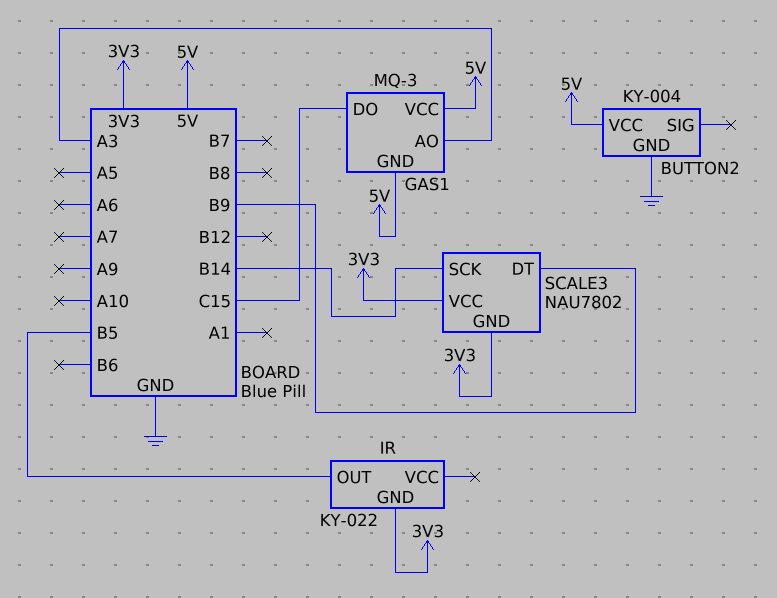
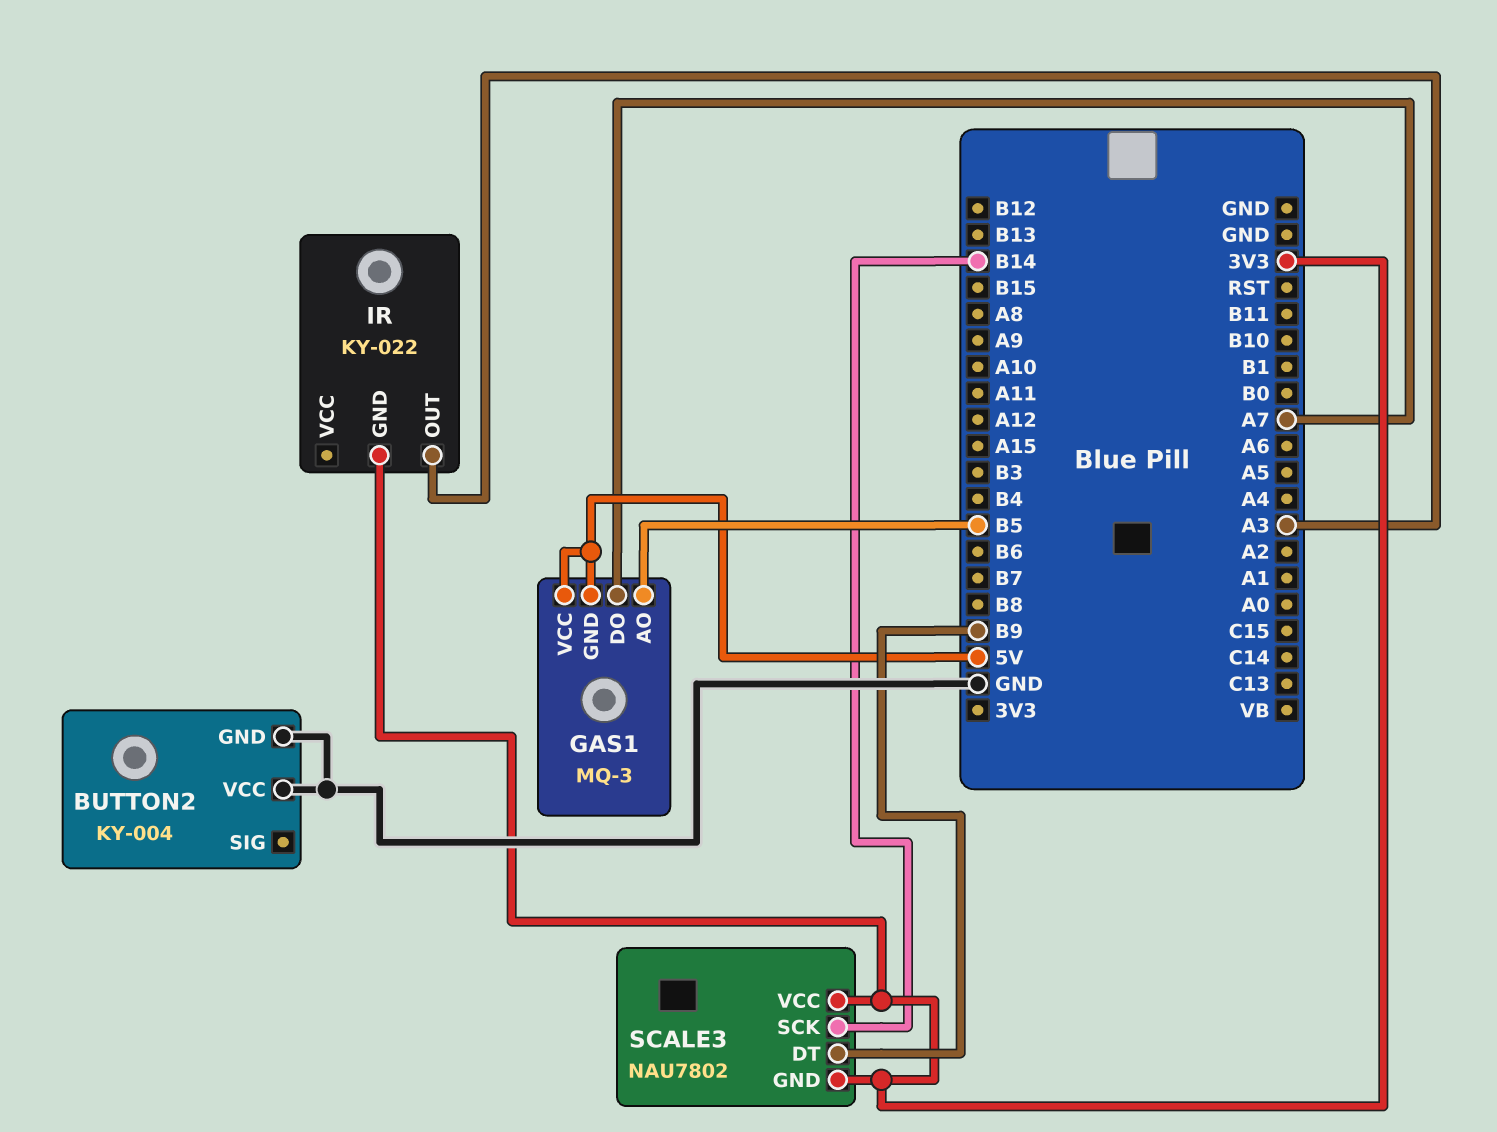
BUTTON2 pin VCC: 5V -> GND
GAS1 pin AO: A3 -> B5
GAS1 pin DO: C15 -> A7
IR pin OUT: B5 -> A3

